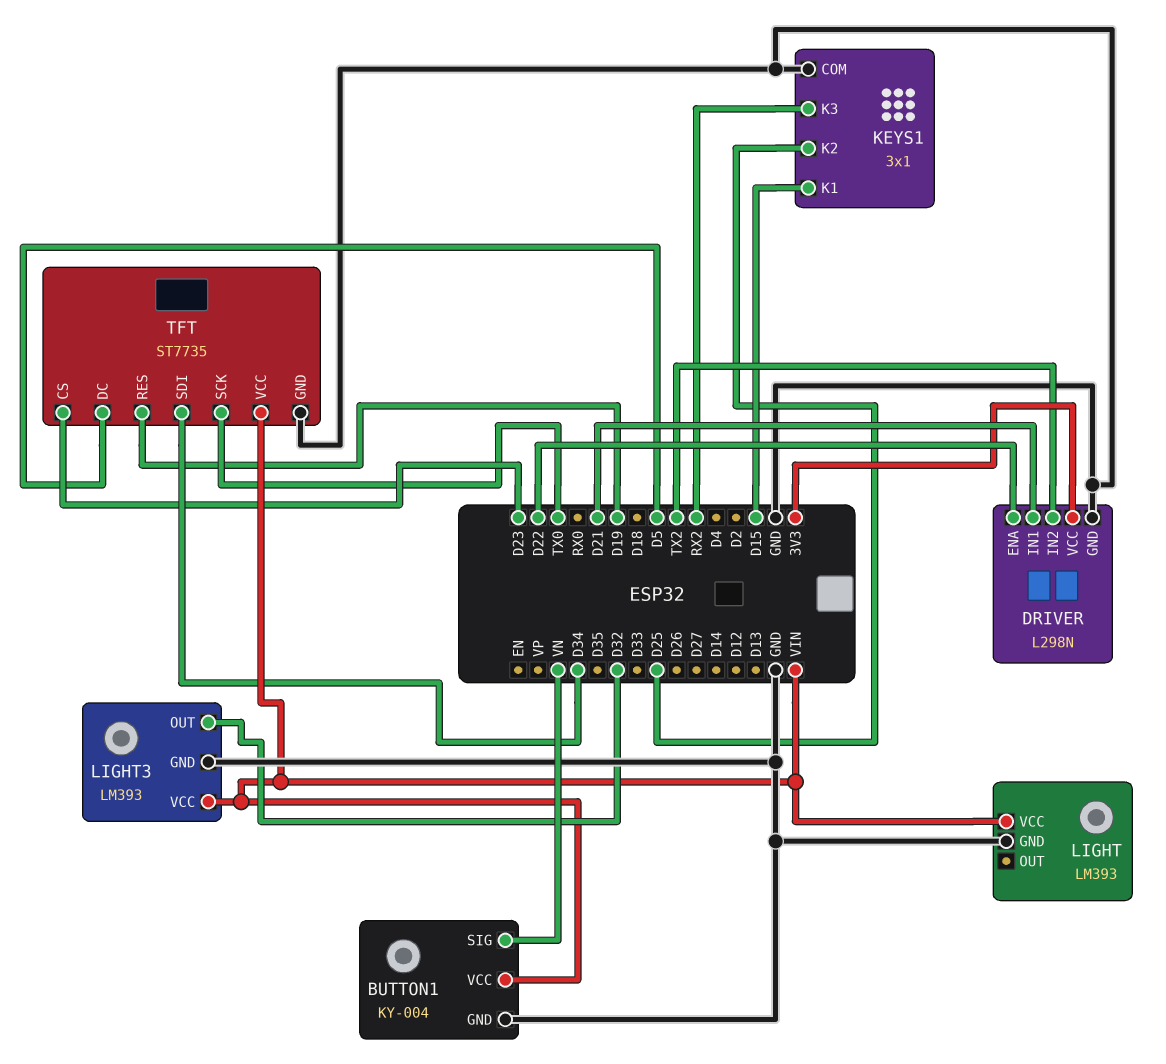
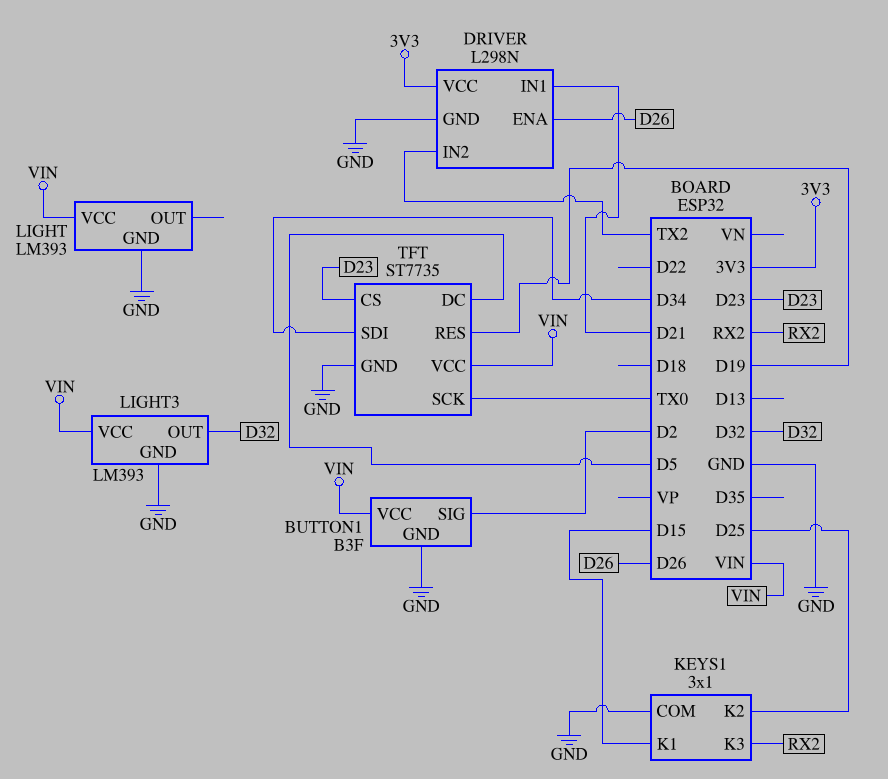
BUTTON1: KY-004 -> B3F
BUTTON1 pin SIG: VN -> D2
DRIVER pin ENA: D22 -> D26

